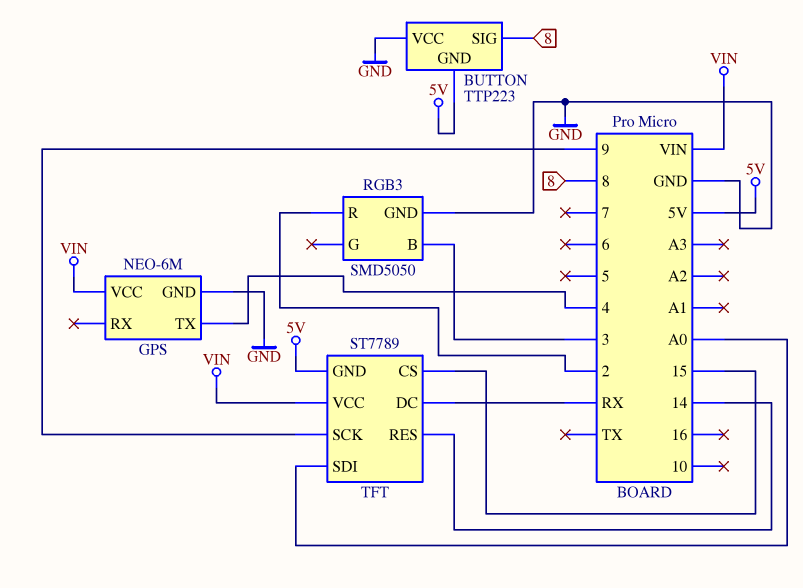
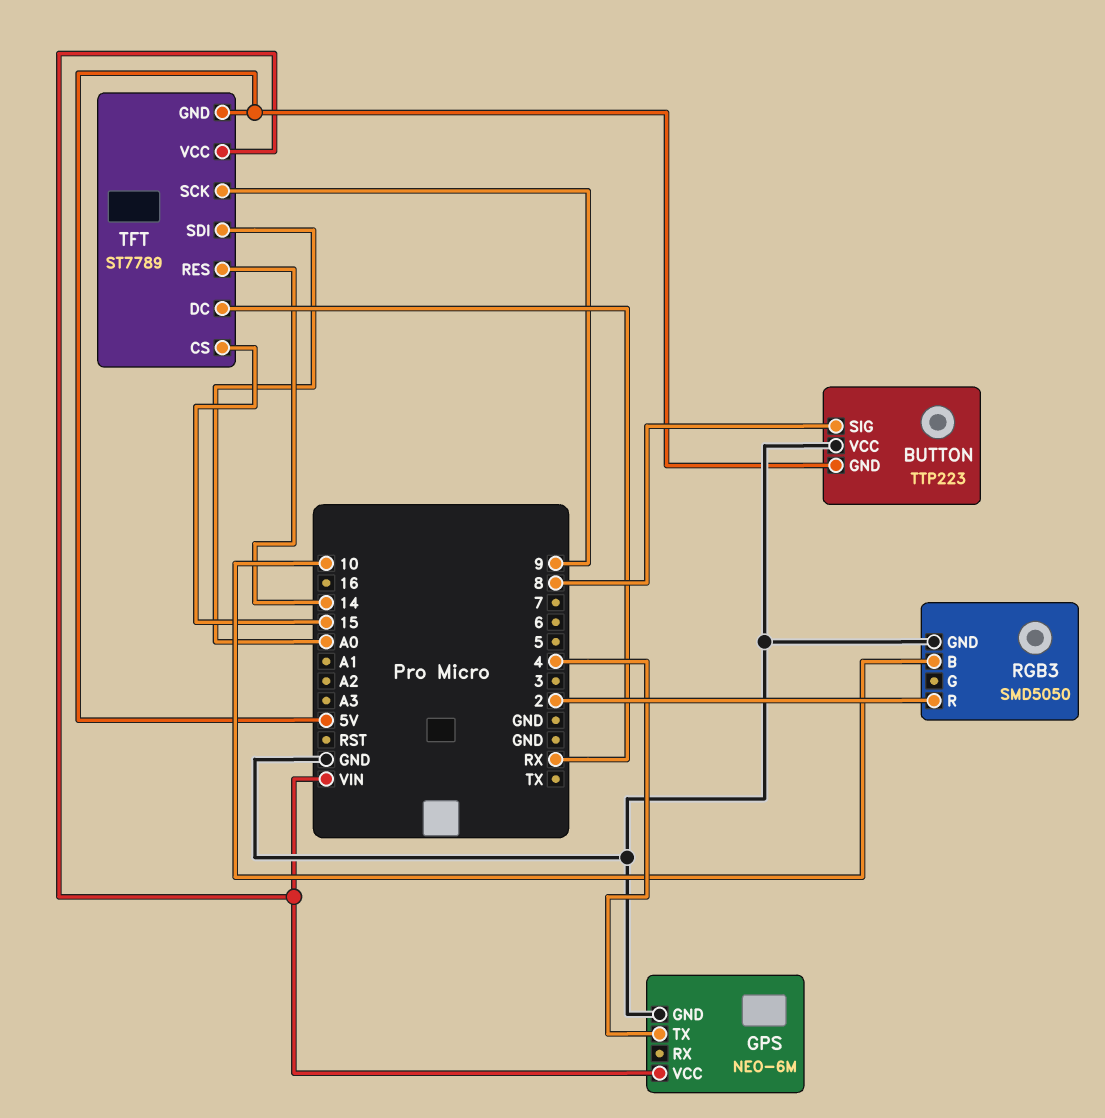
RGB3 pin B: 3 -> 10

